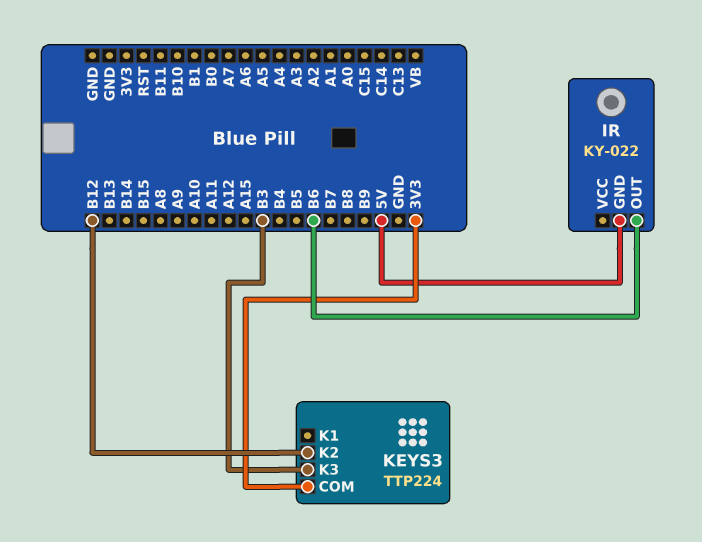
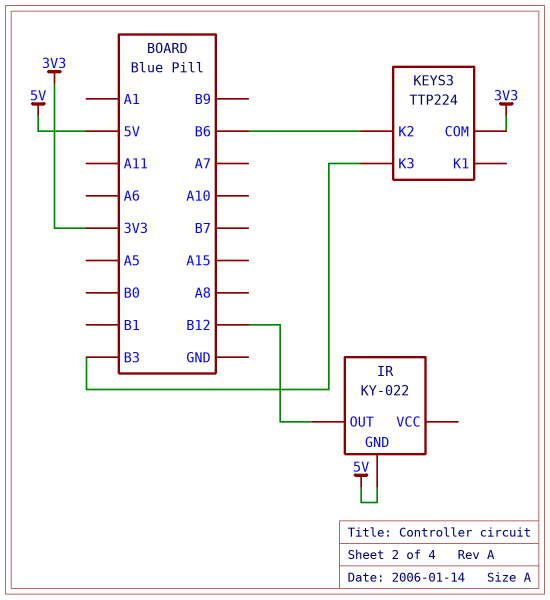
IR pin OUT: B6 -> B12
KEYS3 pin K2: B12 -> B6

